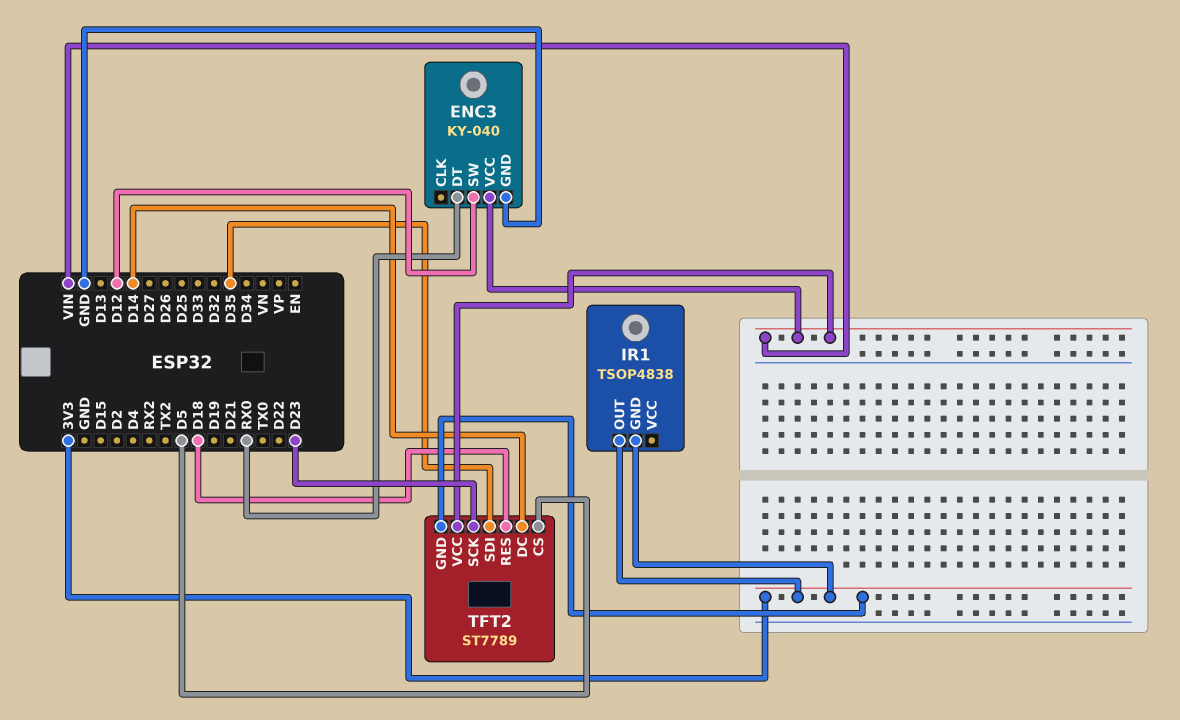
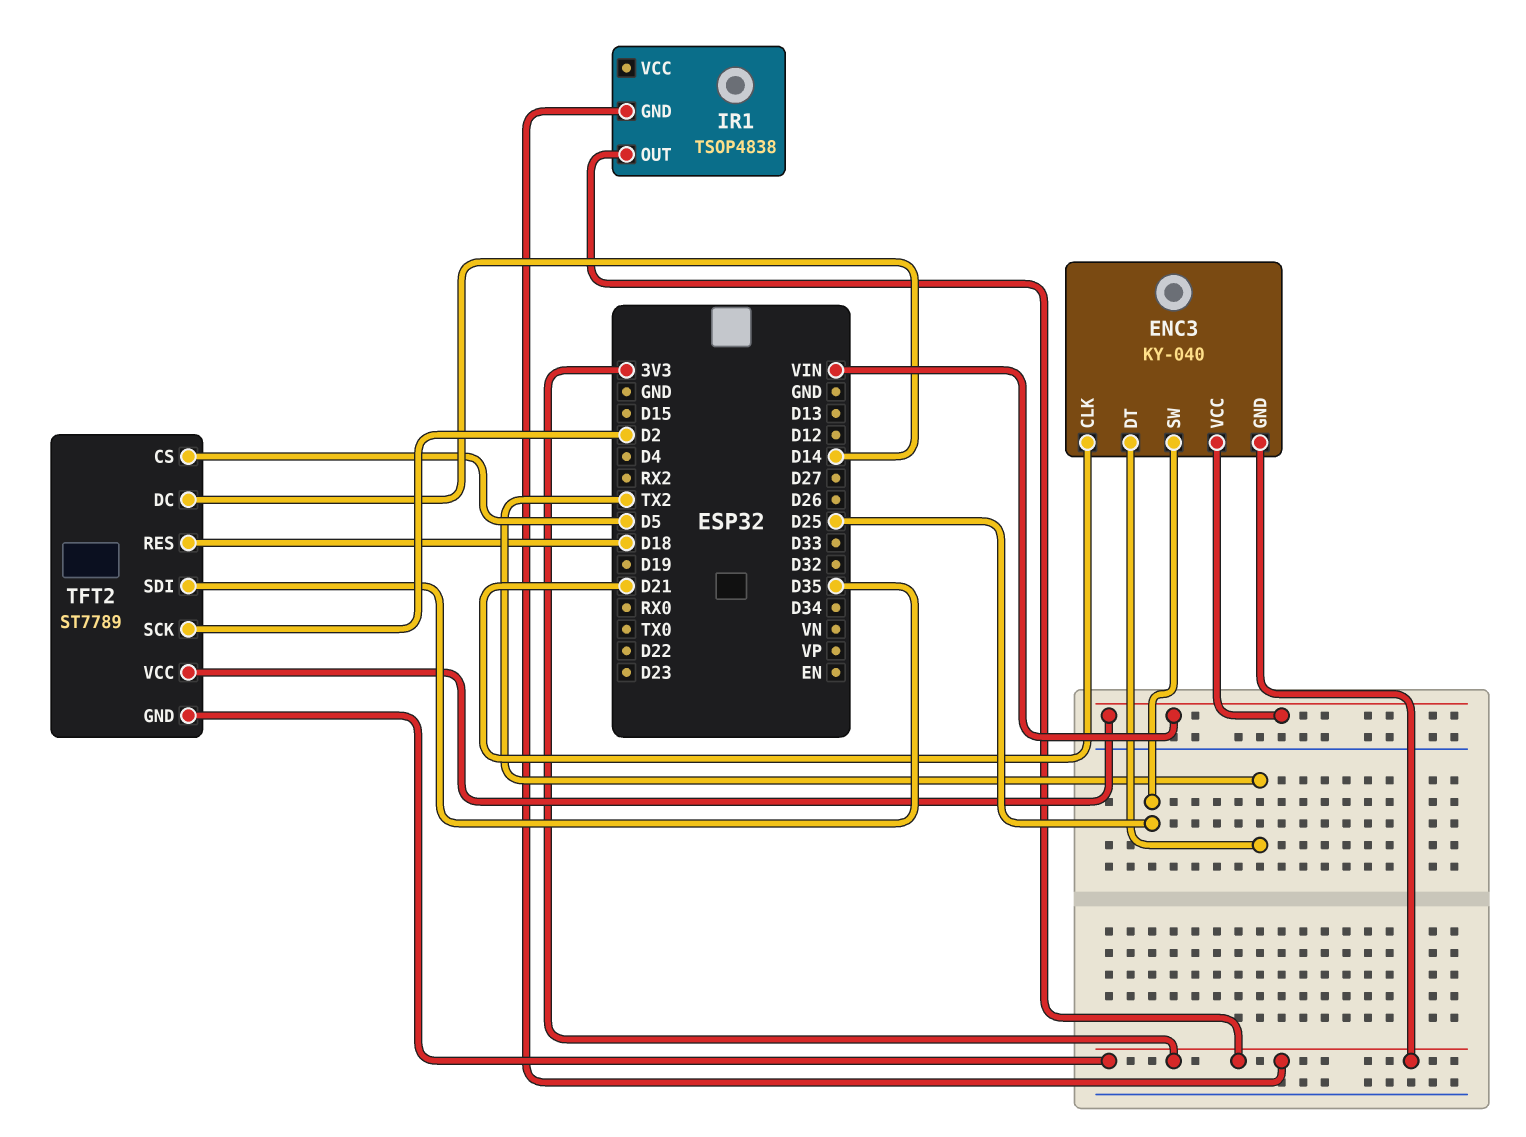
ENC3 pin CLK: none -> D21
ENC3 pin DT: RX0 -> TX2
ENC3 pin GND: GND -> 3V3
ENC3 pin SW: D12 -> D25
TFT2 pin SCK: D23 -> D2

